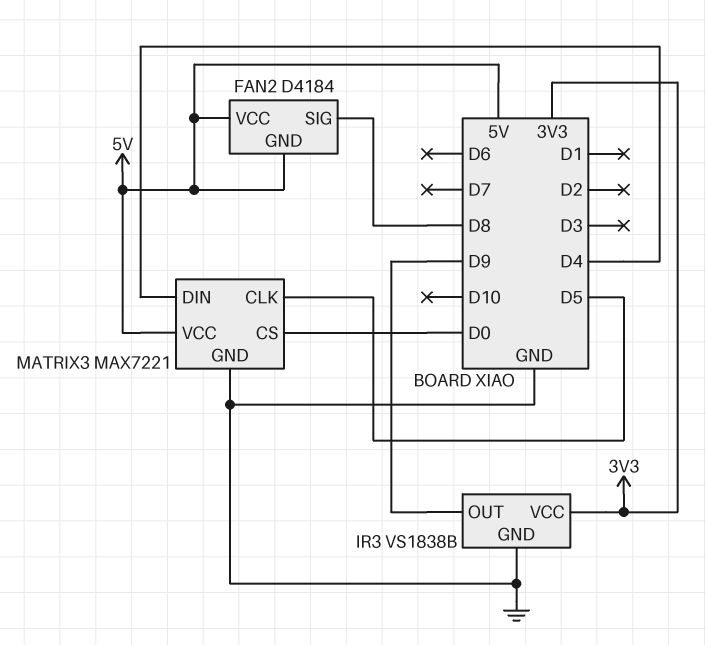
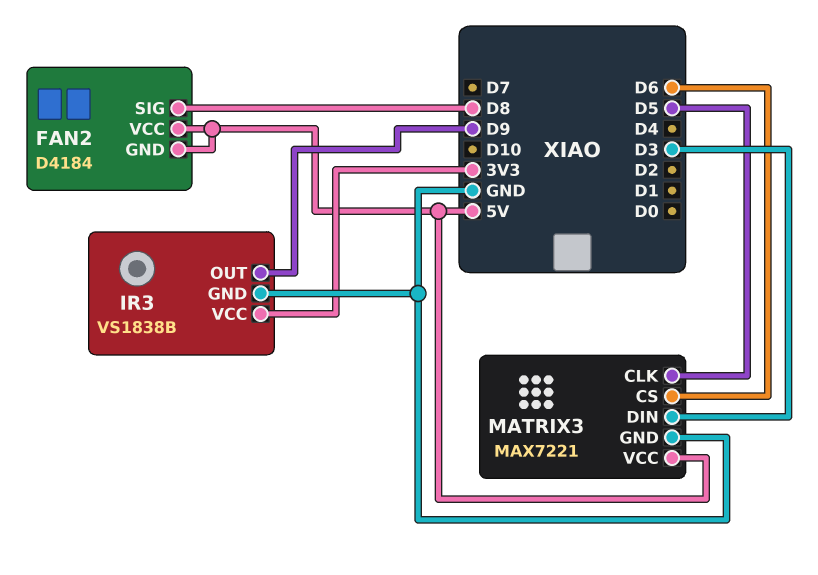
MATRIX3 pin CS: D0 -> D6
MATRIX3 pin DIN: D4 -> D3

